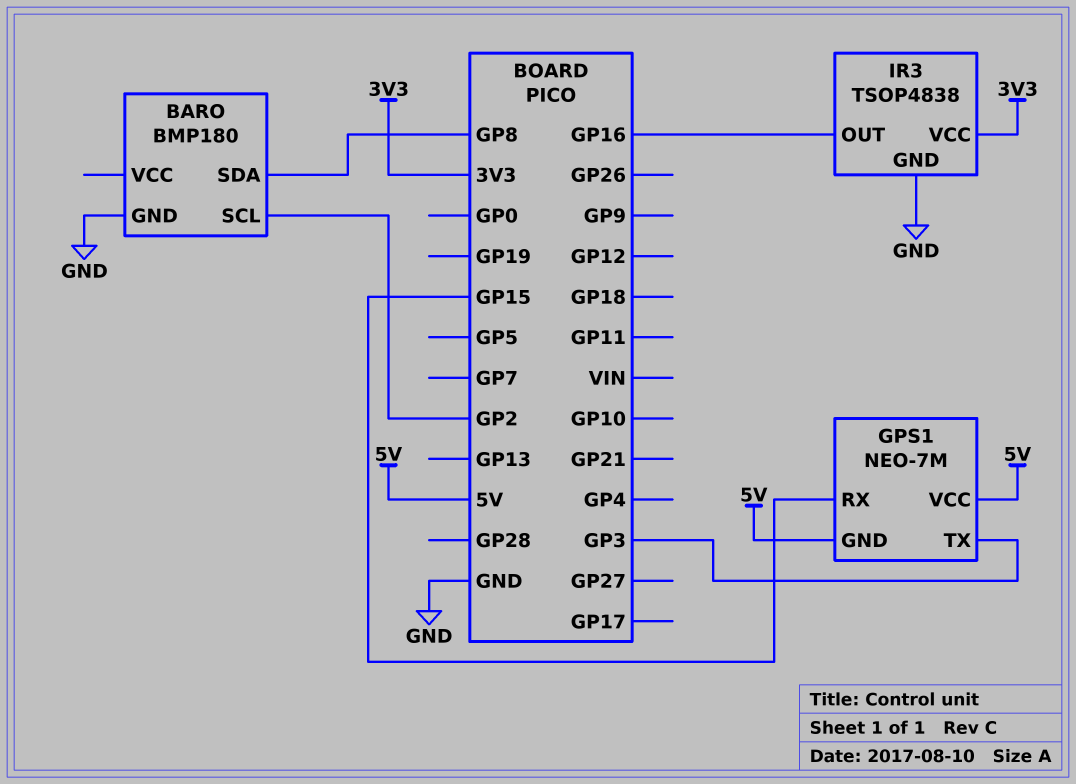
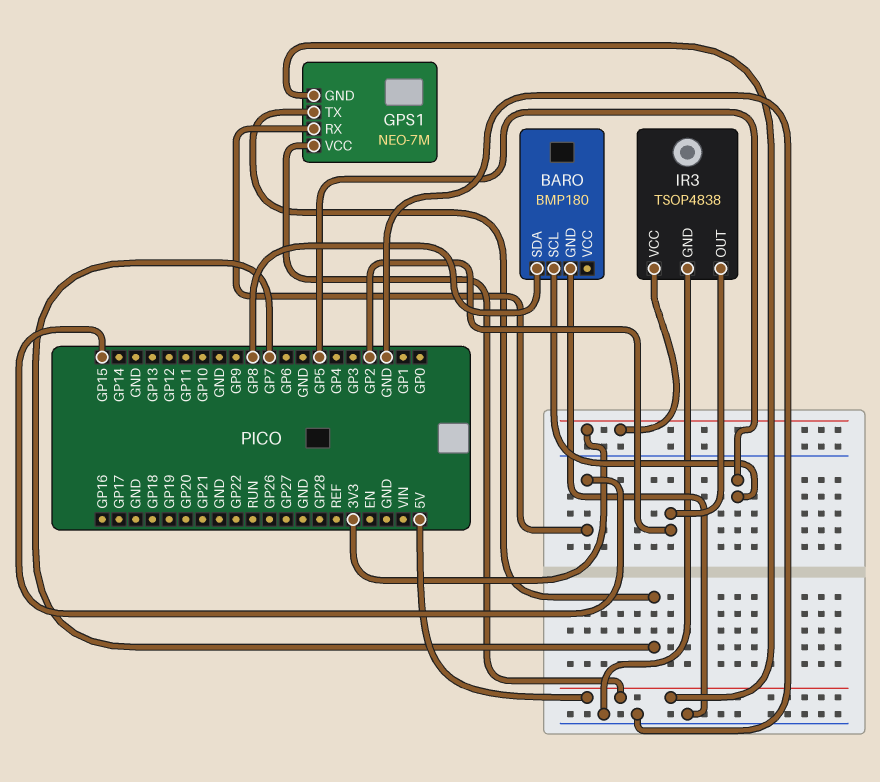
BARO pin SCL: GP2 -> GP5
GPS1 pin TX: GP3 -> GP7
IR3 pin OUT: GP16 -> GP2

